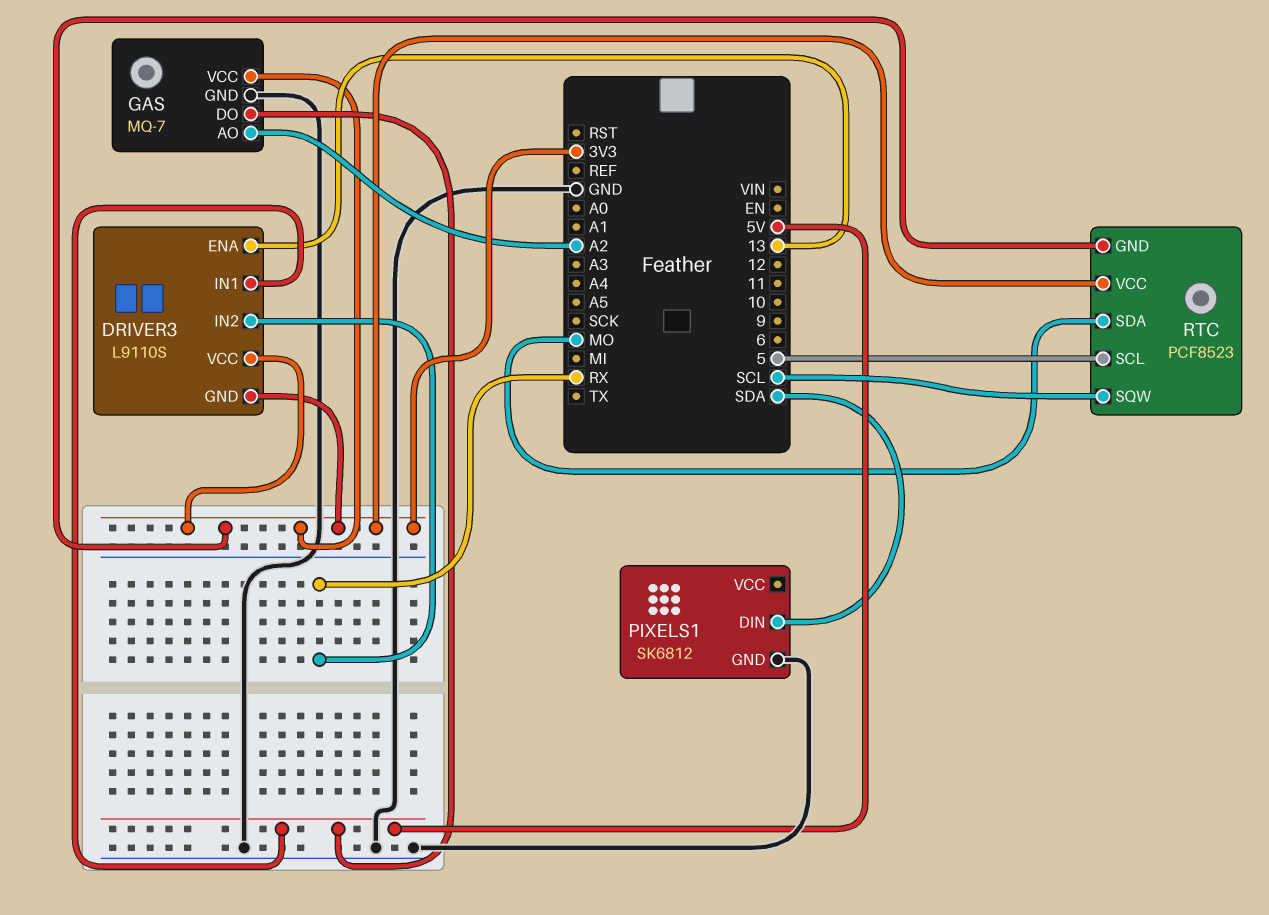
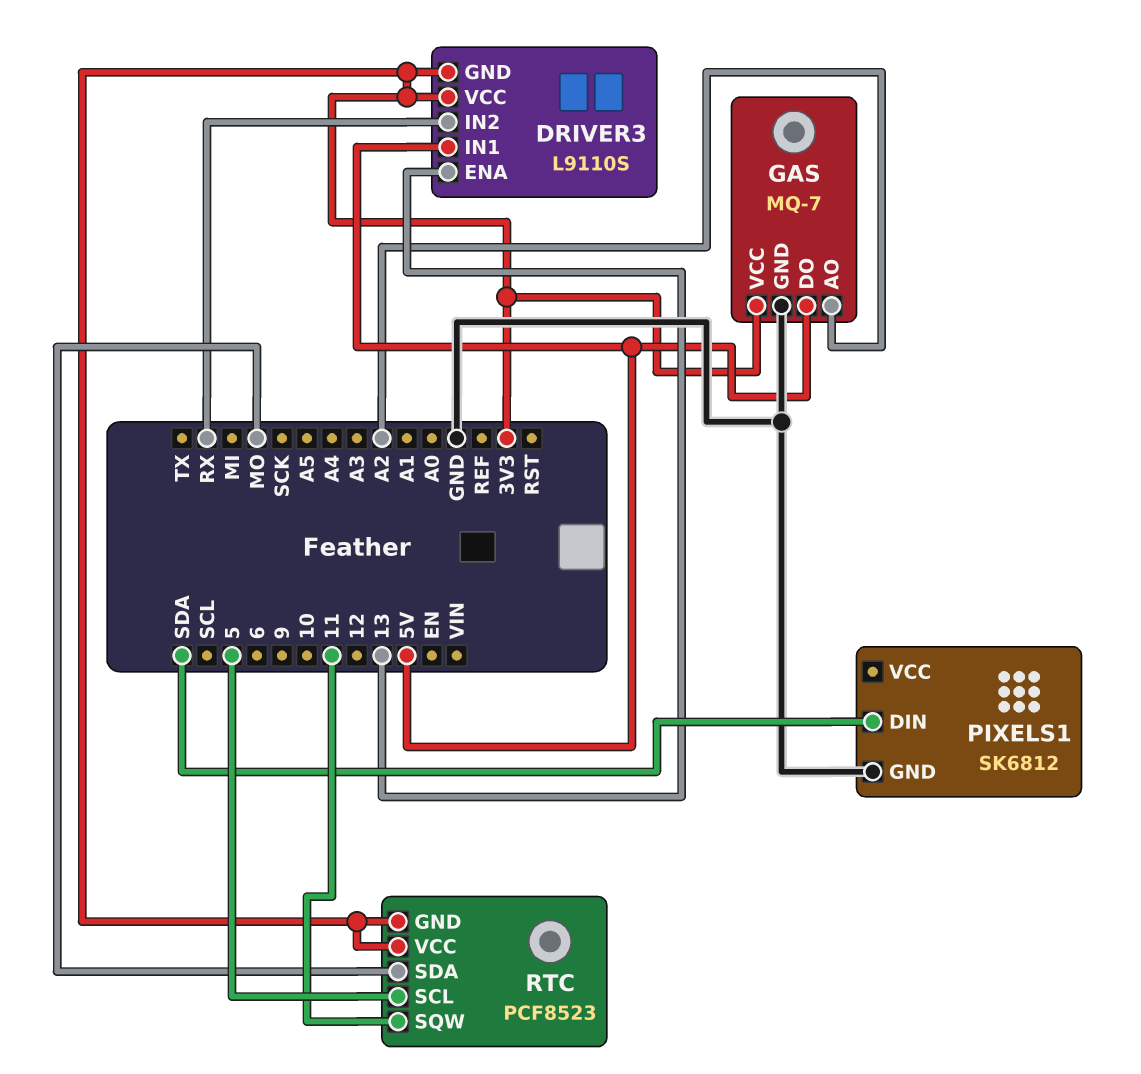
RTC pin SQW: SCL -> 11

